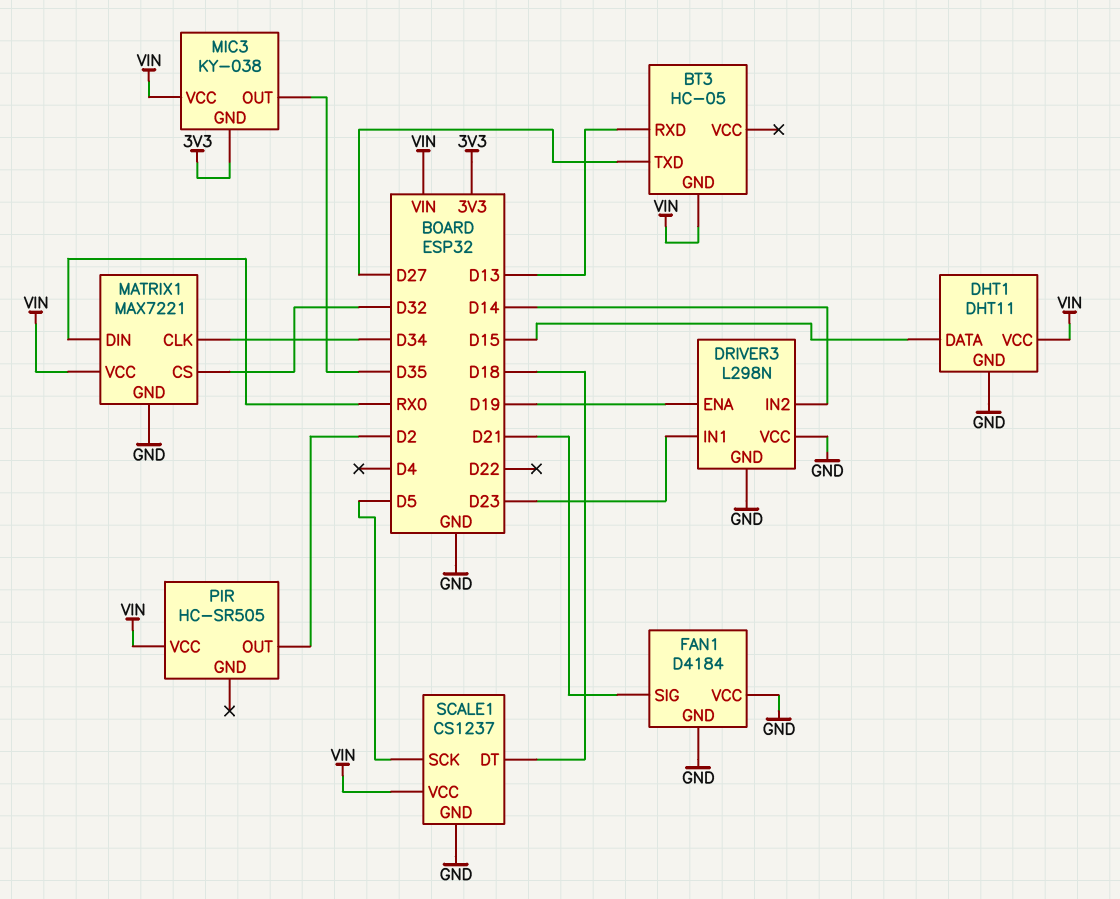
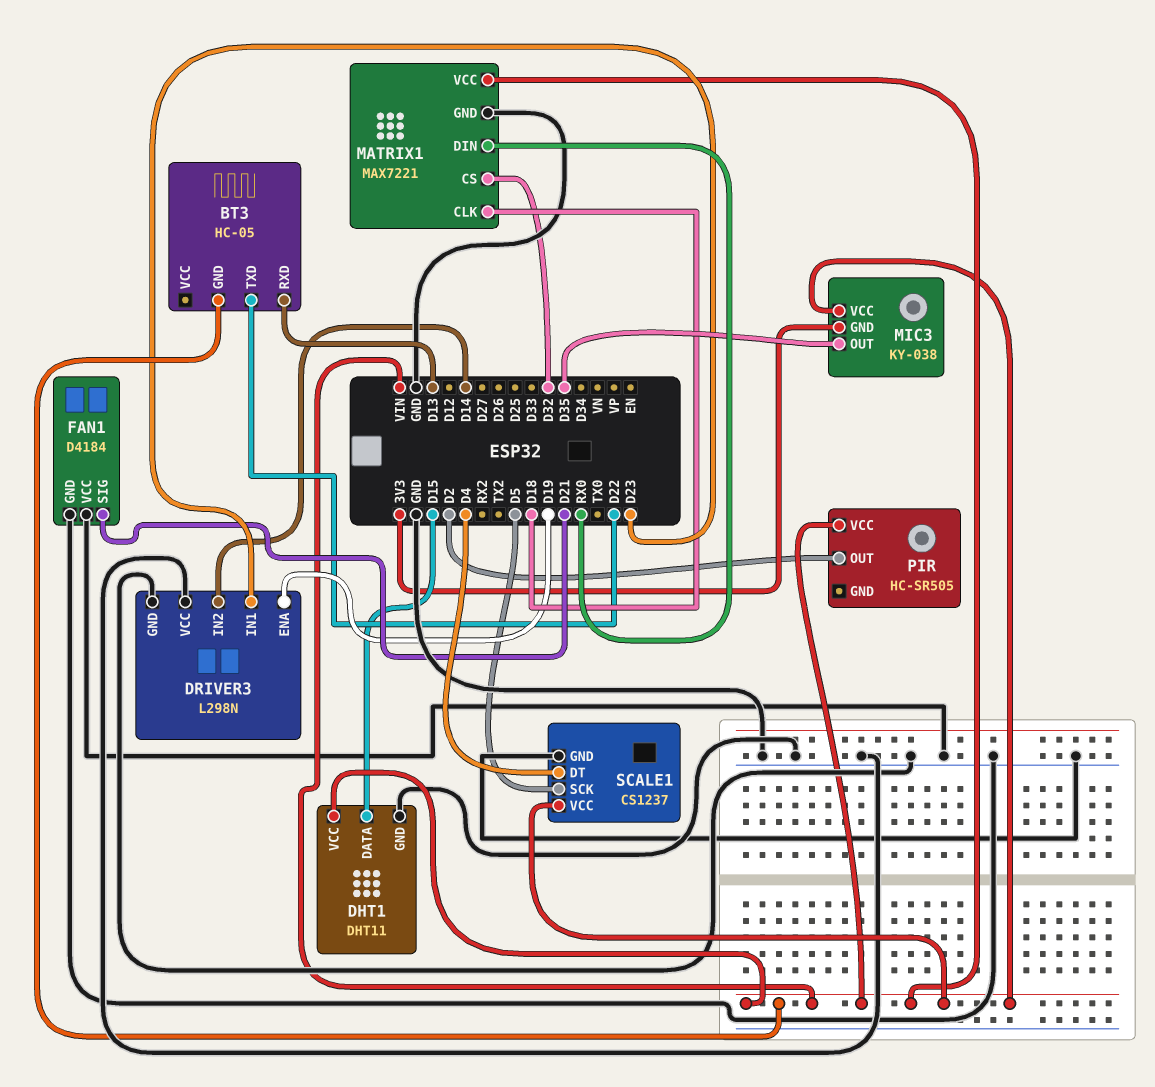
BT3 pin TXD: D27 -> D22
MATRIX1 pin CLK: D34 -> D18
SCALE1 pin DT: D18 -> D4

